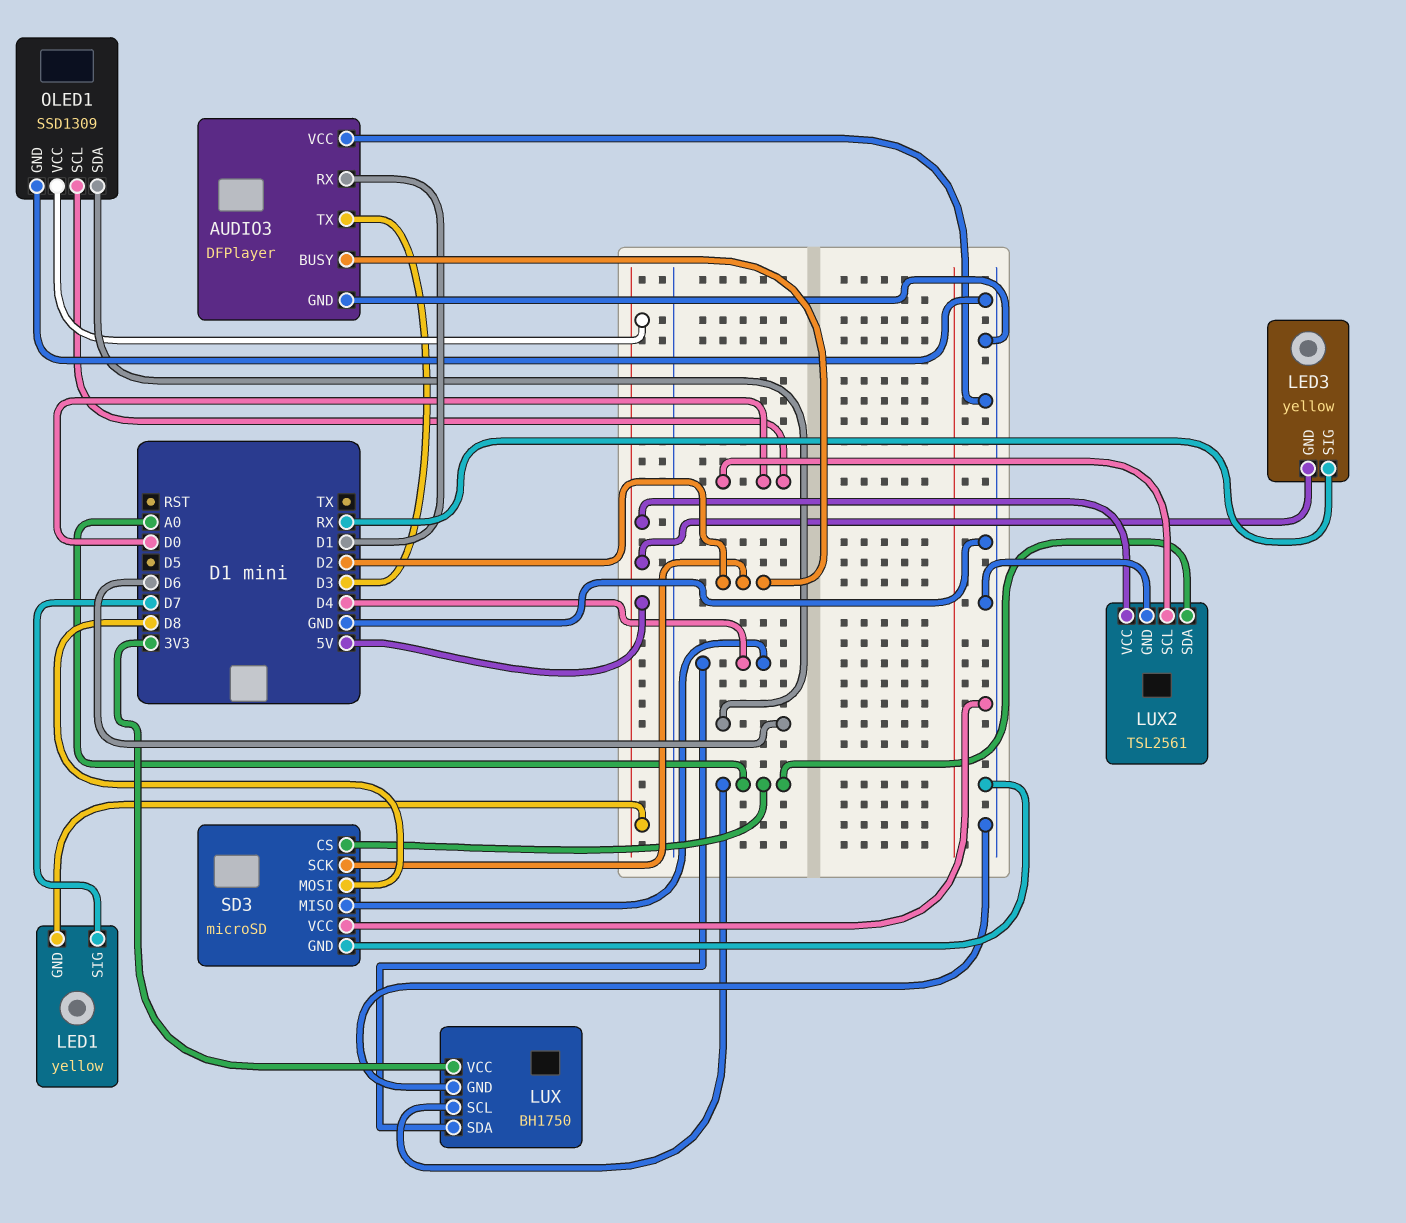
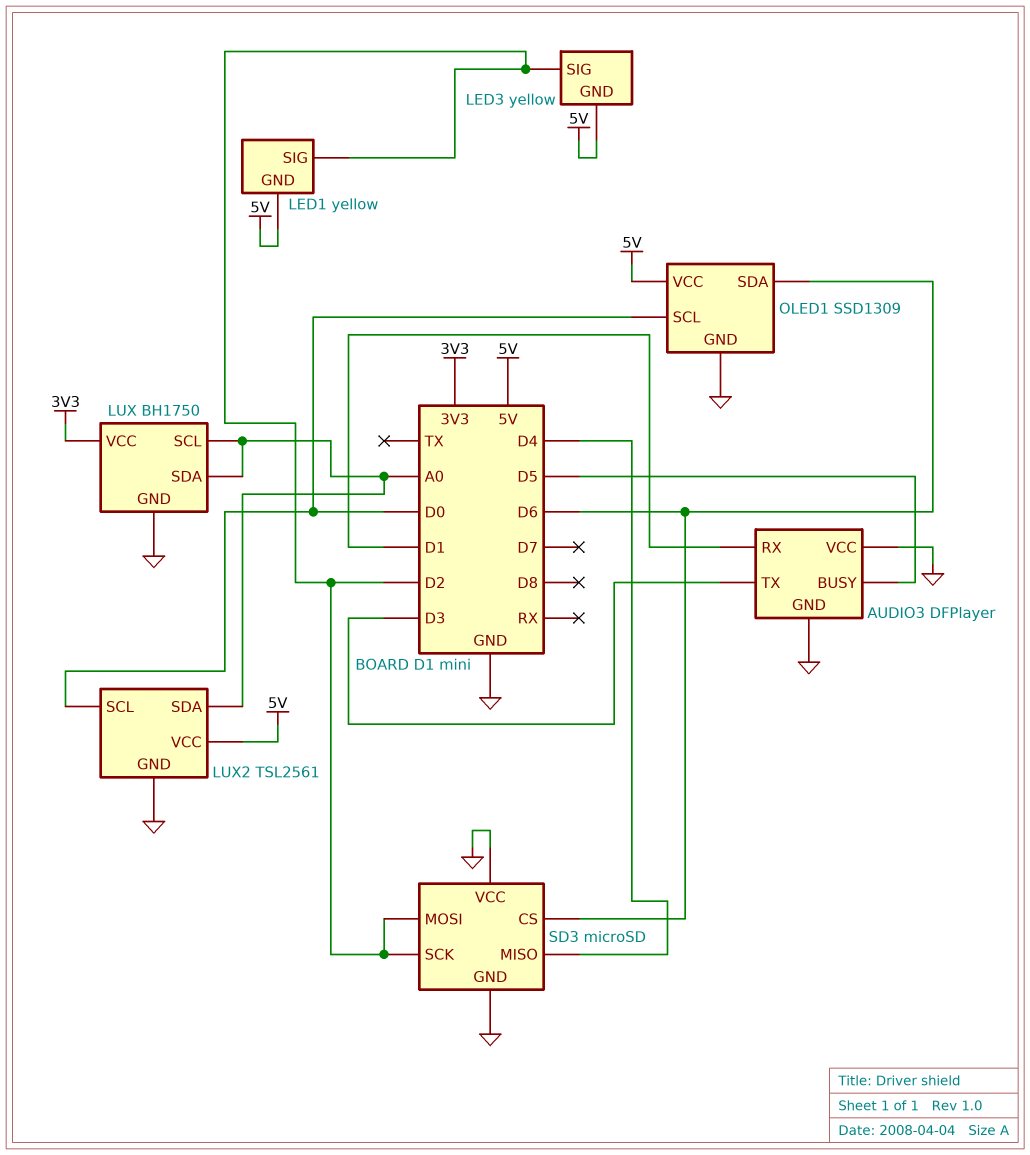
AUDIO3 pin BUSY: D2 -> D5
LED1 pin SIG: D7 -> D2
LED3 pin SIG: RX -> D2
LUX pin SDA: D4 -> A0
SD3 pin CS: A0 -> D6
SD3 pin MOSI: D8 -> D2

